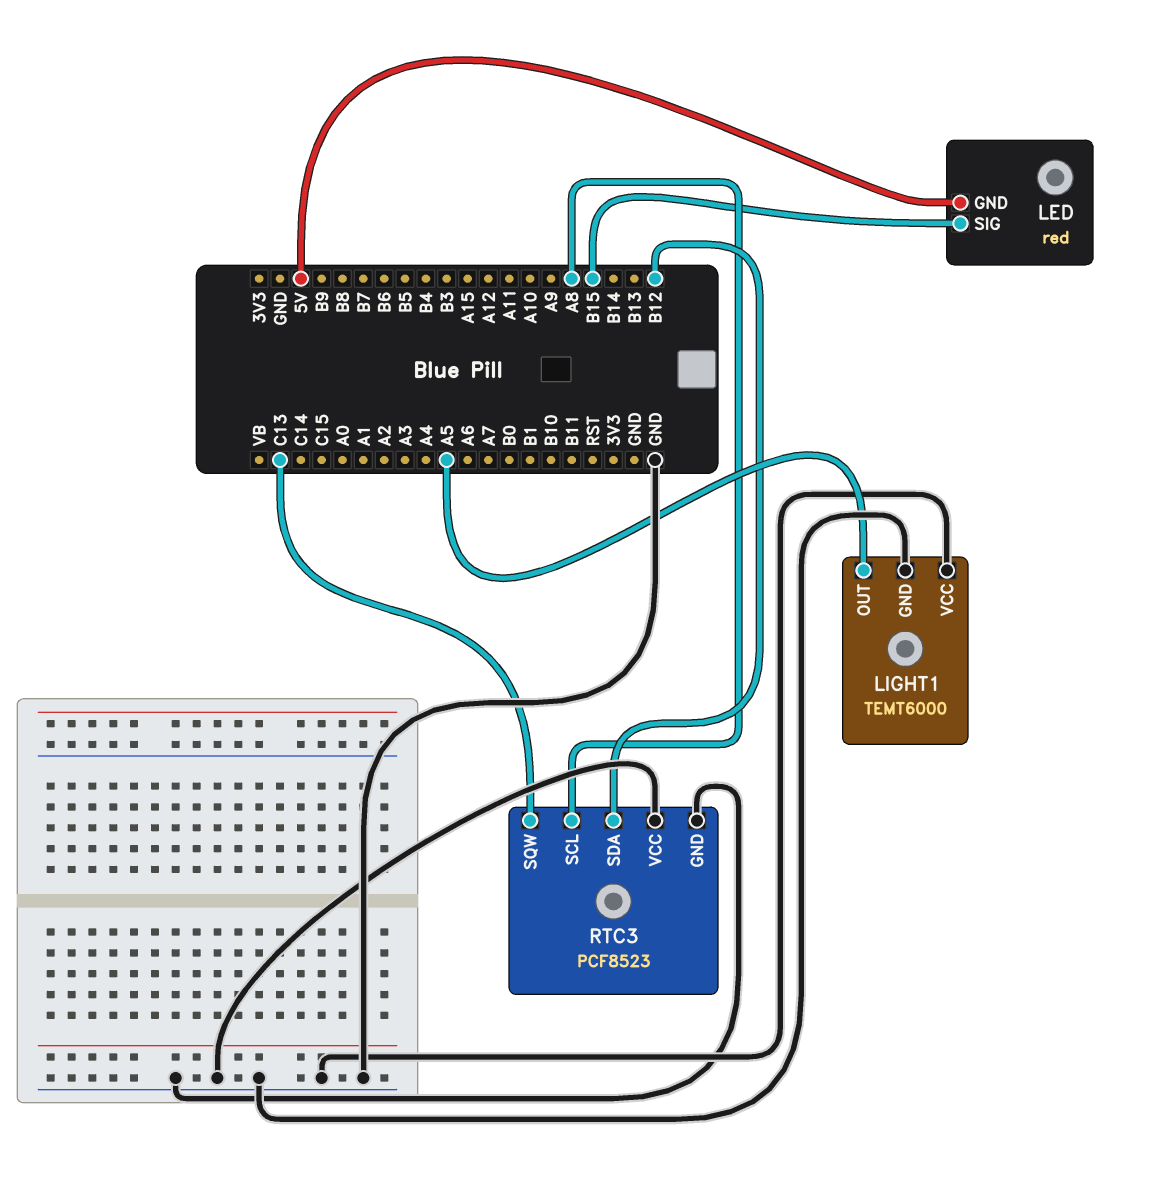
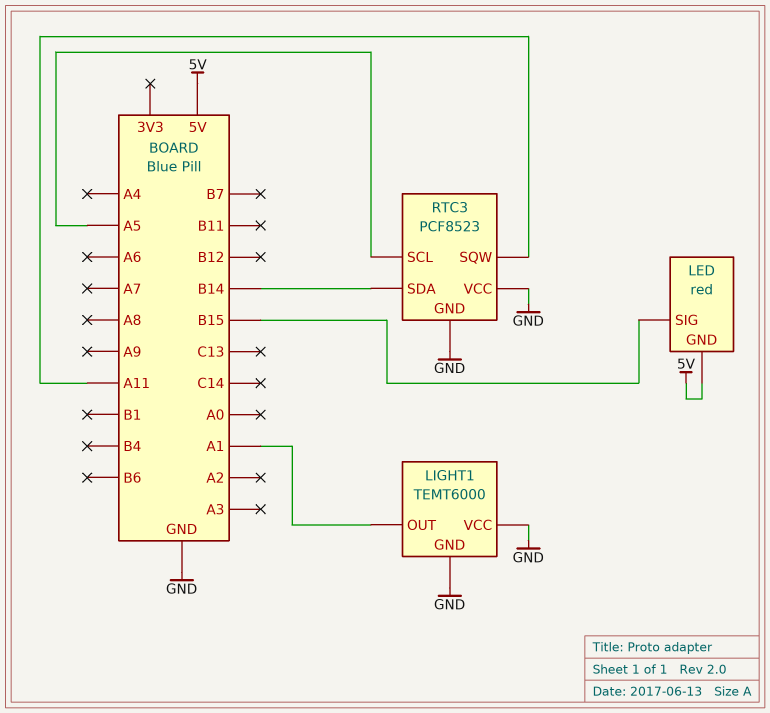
LIGHT1 pin OUT: A5 -> A1
RTC3 pin SCL: A8 -> A5
RTC3 pin SDA: B12 -> B14
RTC3 pin SQW: C13 -> A11

